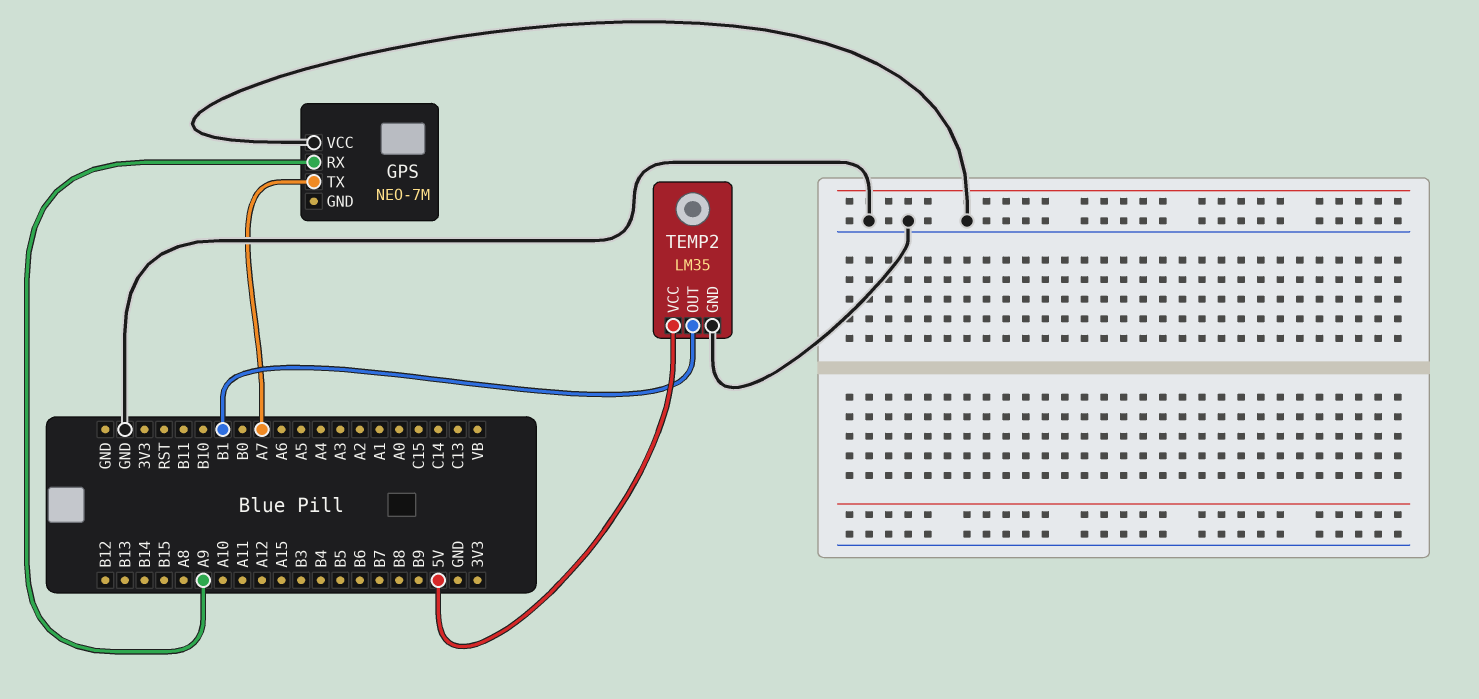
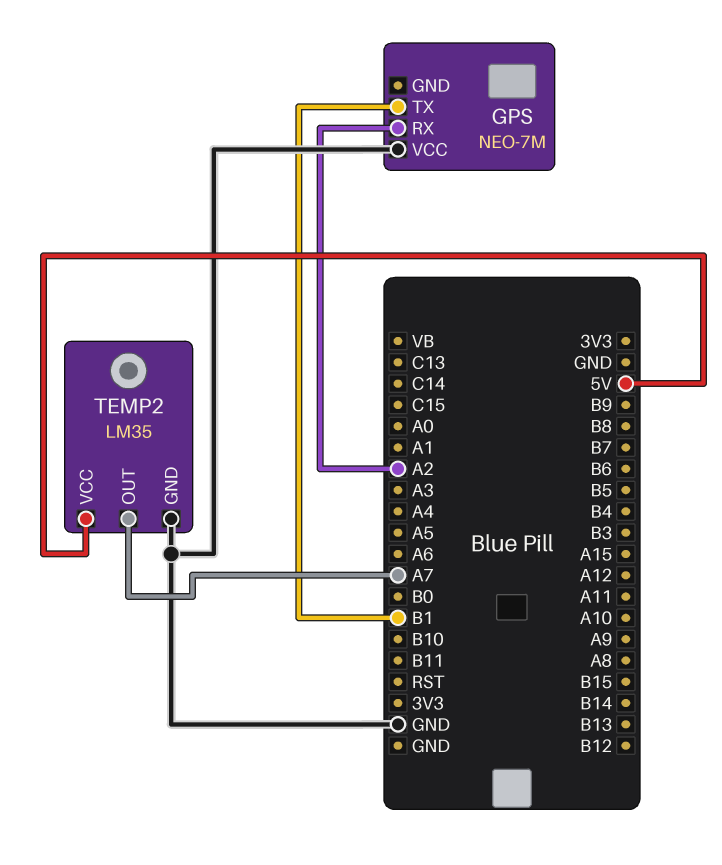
GPS pin RX: A9 -> A2
GPS pin TX: A7 -> B1
TEMP2 pin OUT: B1 -> A7

